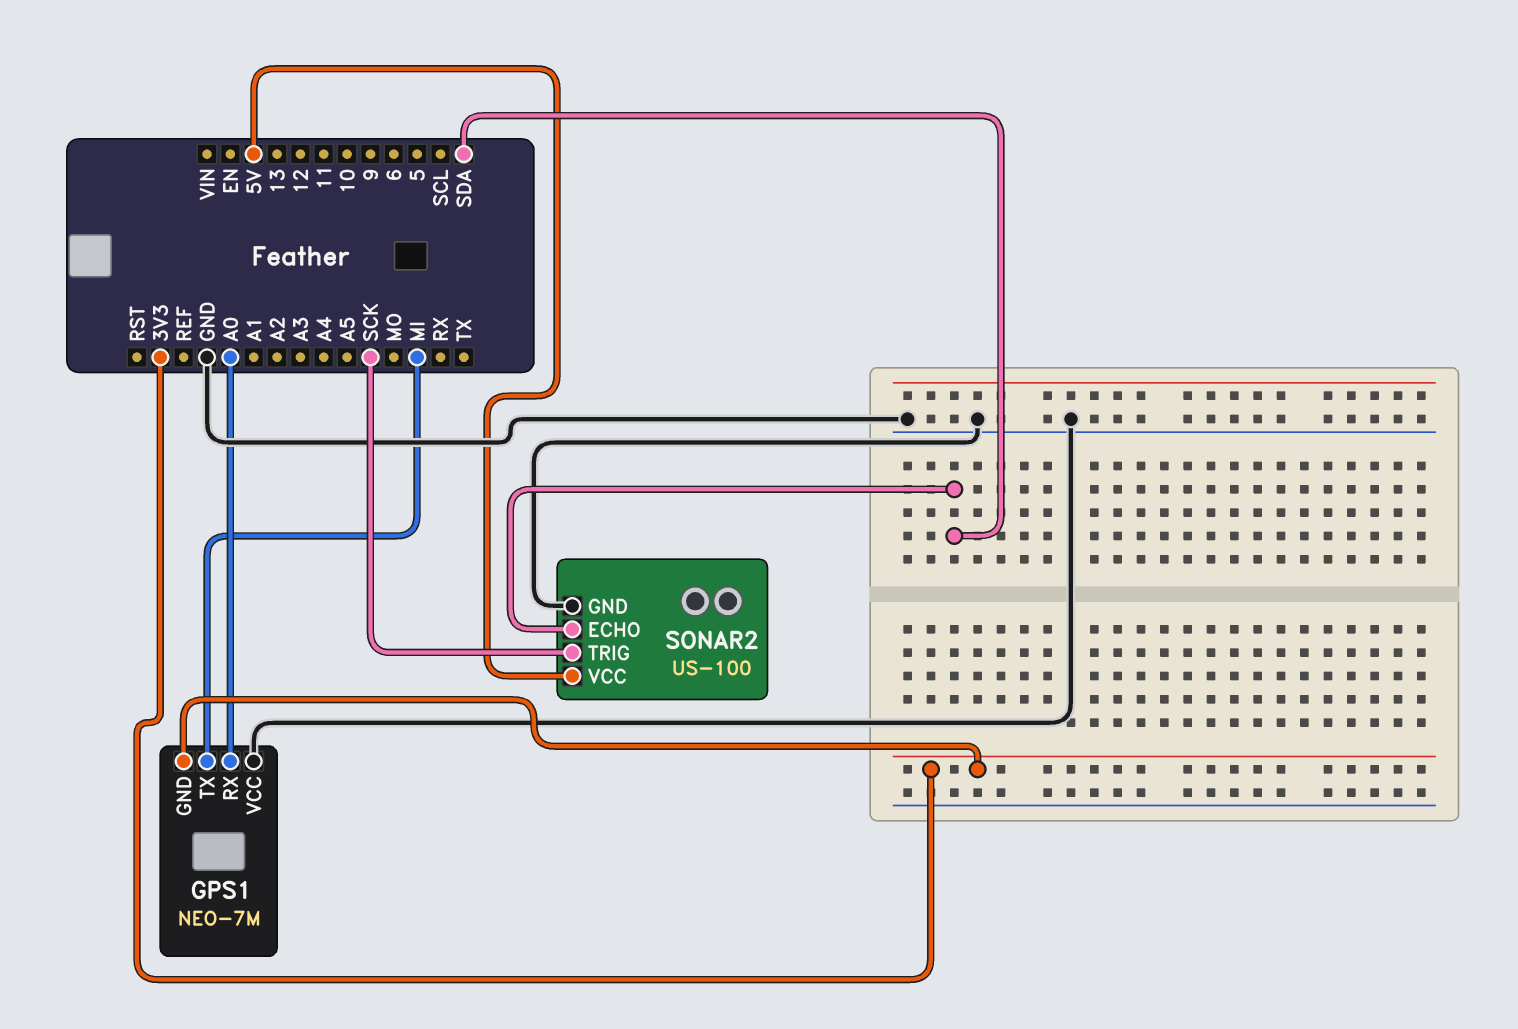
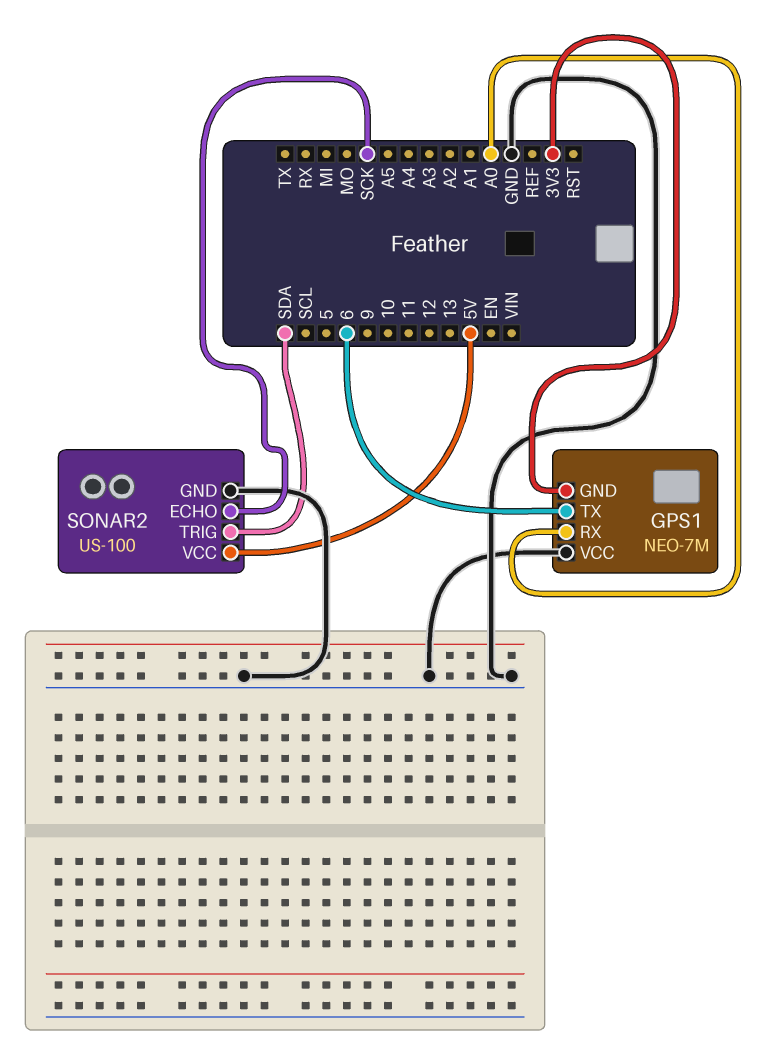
GPS1 pin TX: MI -> 6
SONAR2 pin ECHO: SDA -> SCK
SONAR2 pin TRIG: SCK -> SDA

